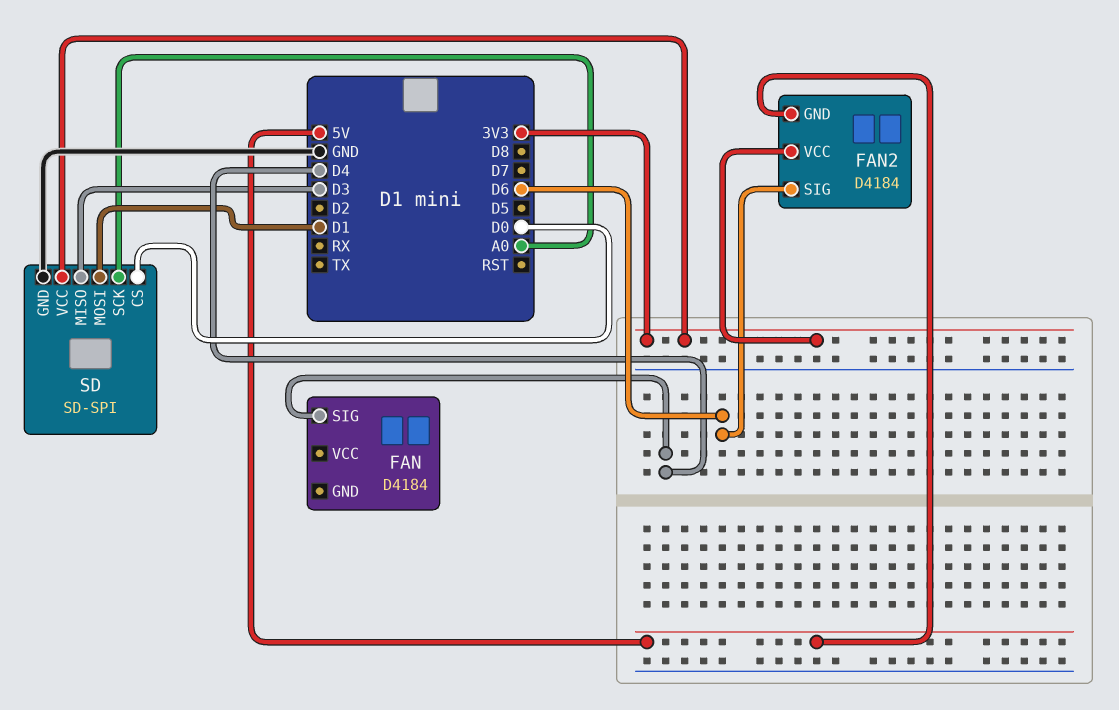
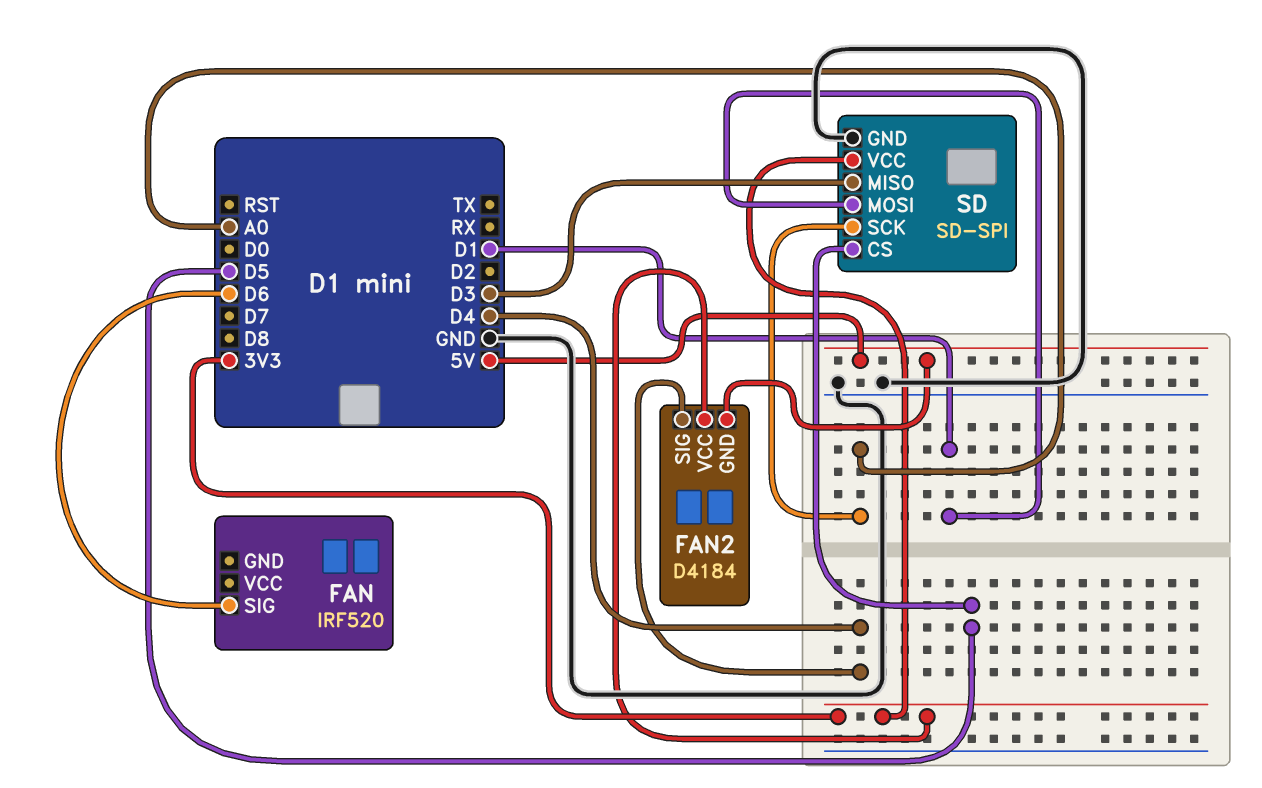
FAN: D4184 -> IRF520
FAN pin SIG: D4 -> D6
FAN2 pin SIG: D6 -> D4
SD pin CS: D0 -> D5

